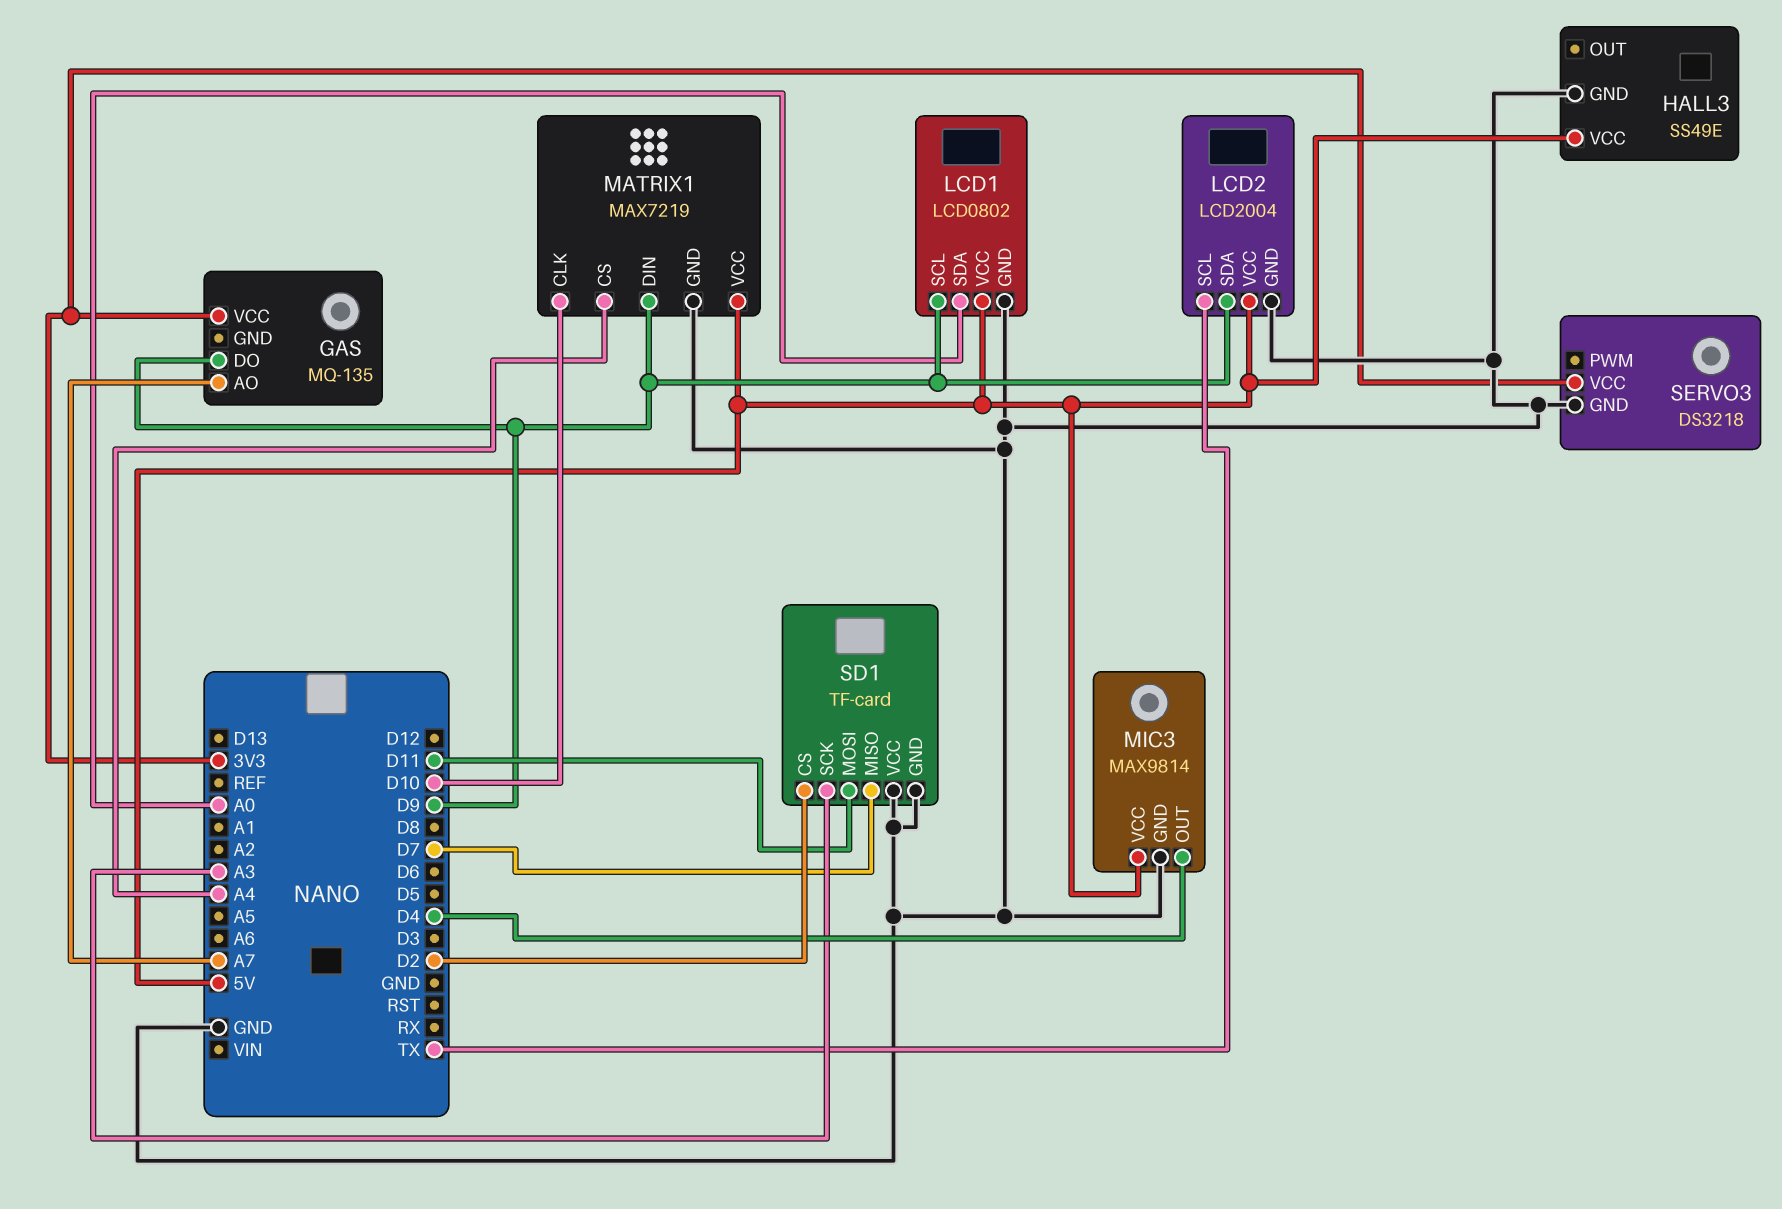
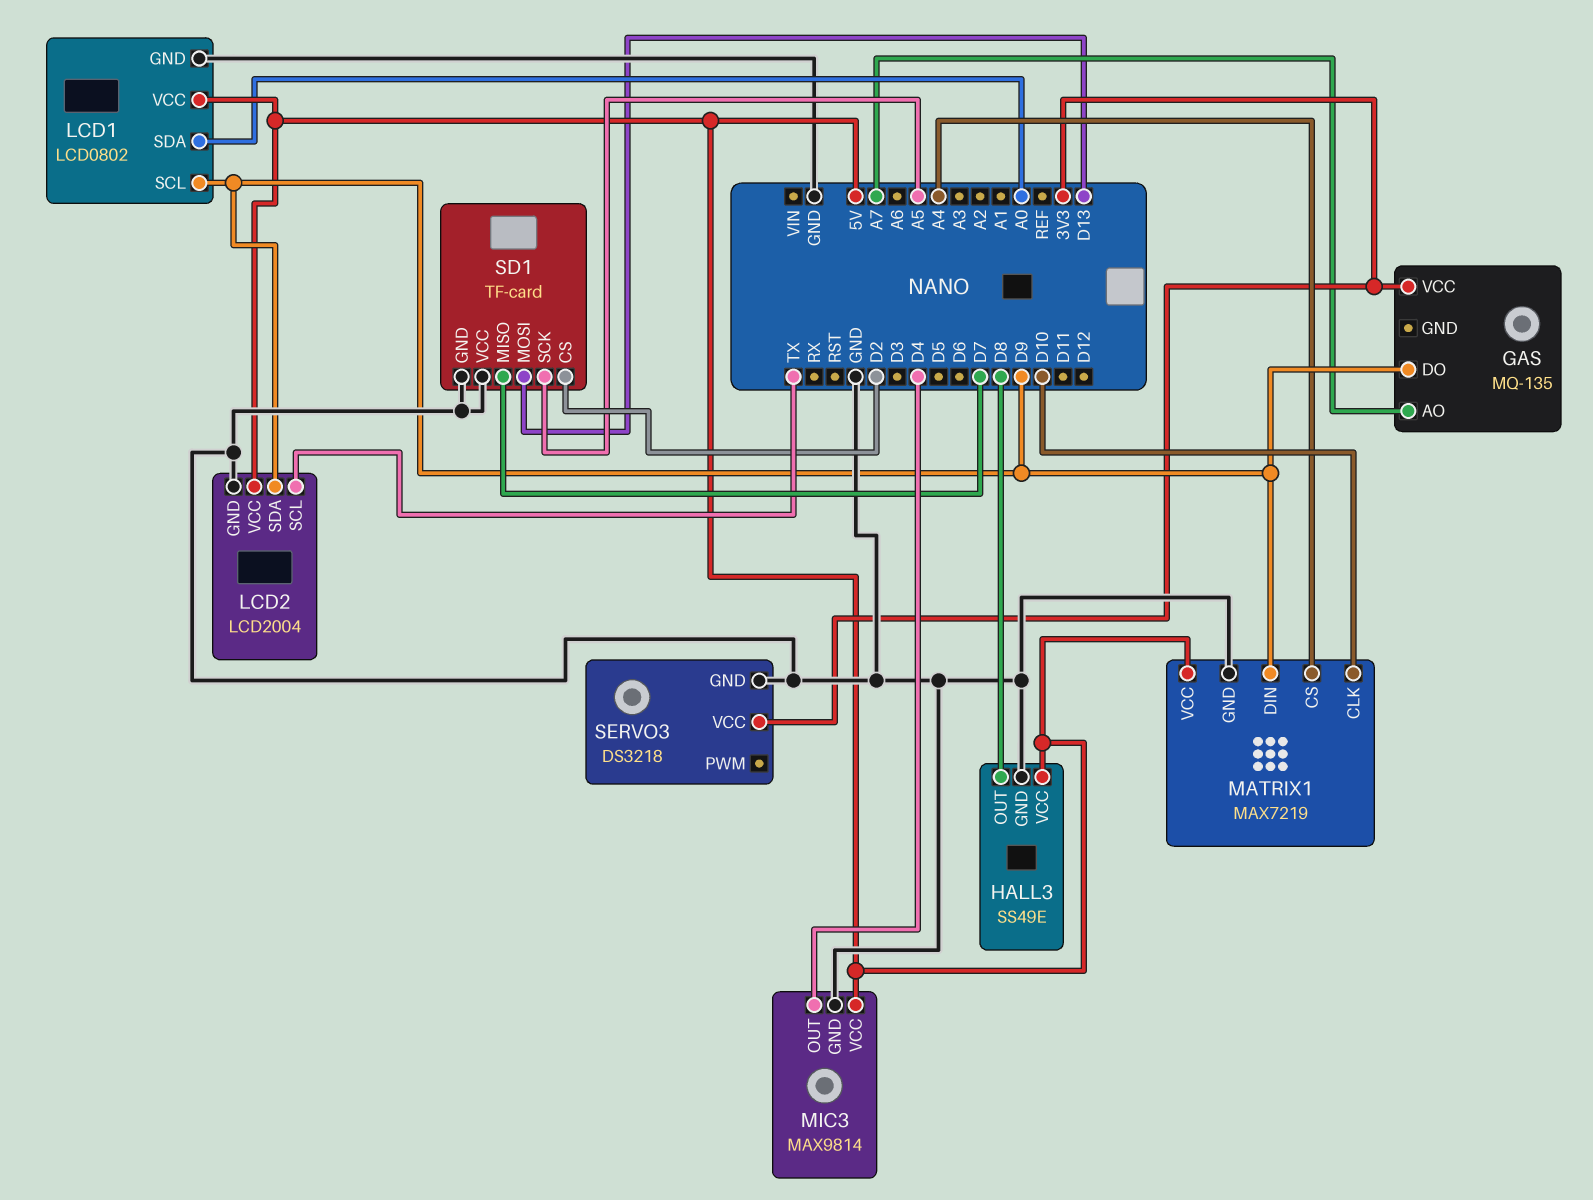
HALL3 pin OUT: none -> D8
SD1 pin MOSI: D11 -> D13
SD1 pin SCK: A3 -> A5

